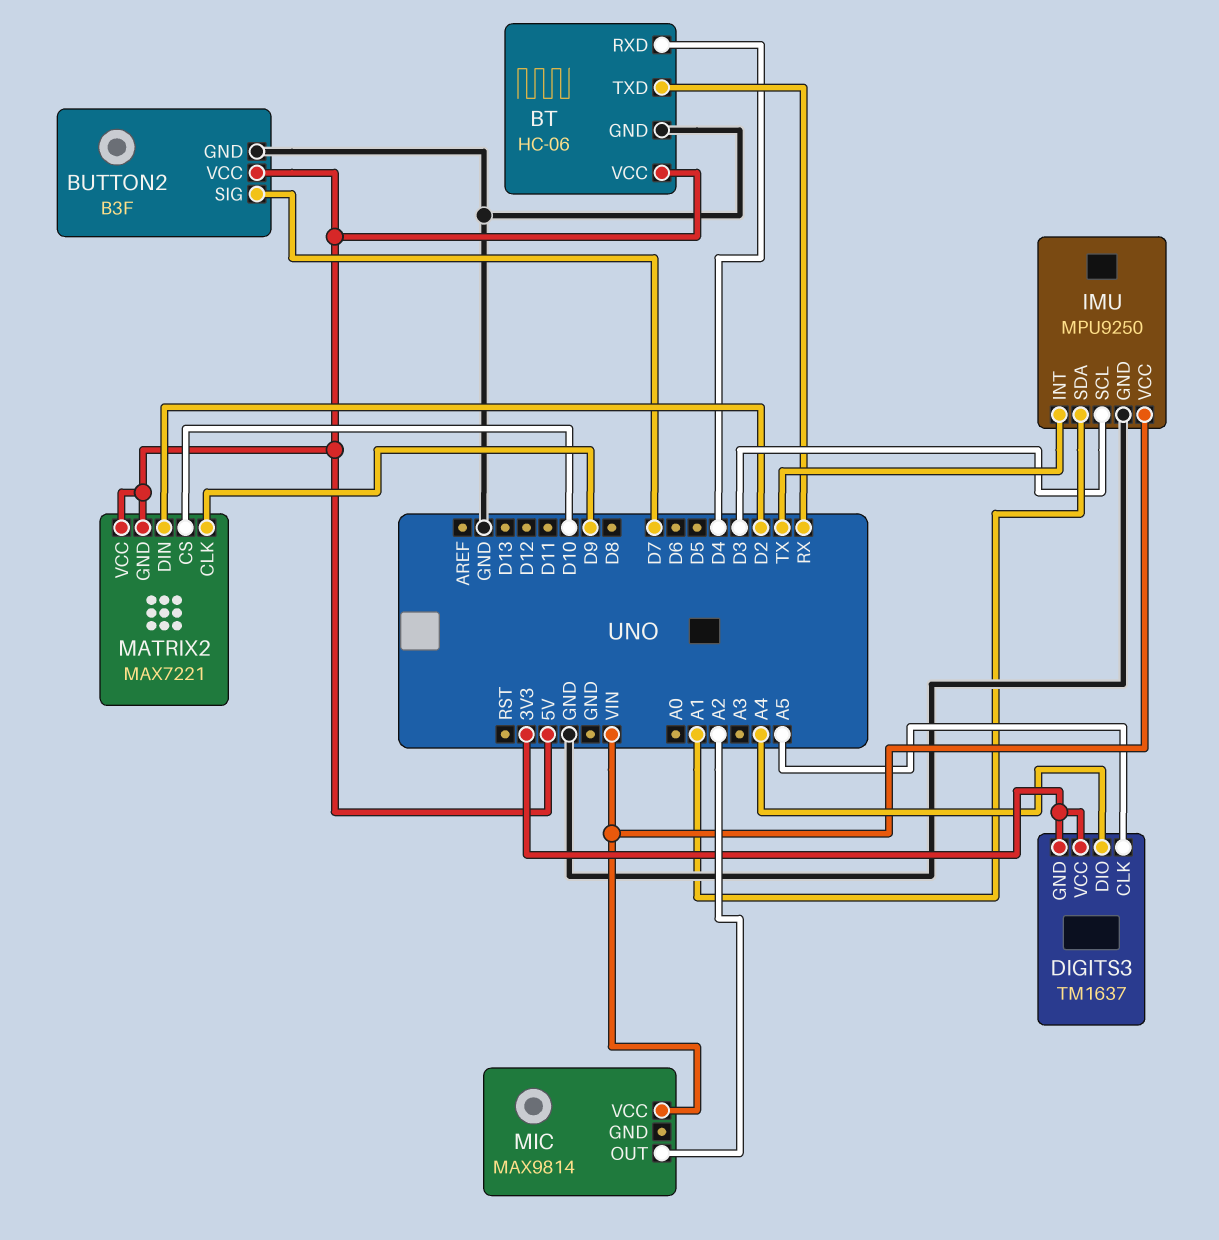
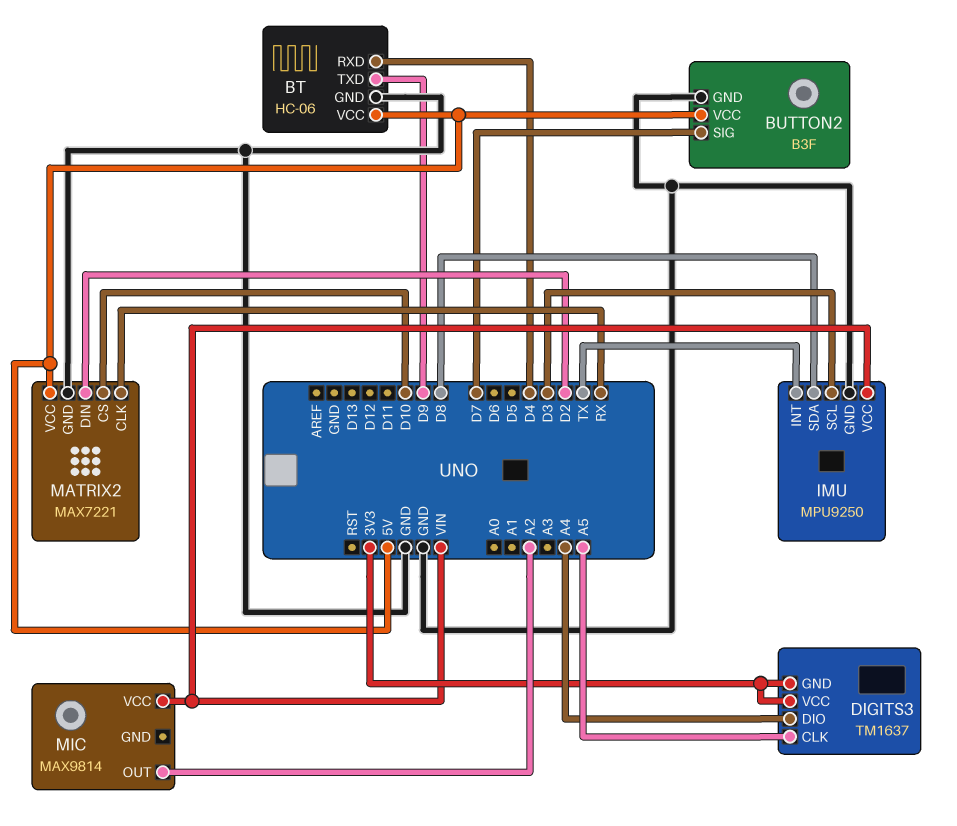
BT pin TXD: RX -> D9
IMU pin SDA: A1 -> D8
MATRIX2 pin CLK: D9 -> RX
MATRIX2 pin GND: 5V -> GND

